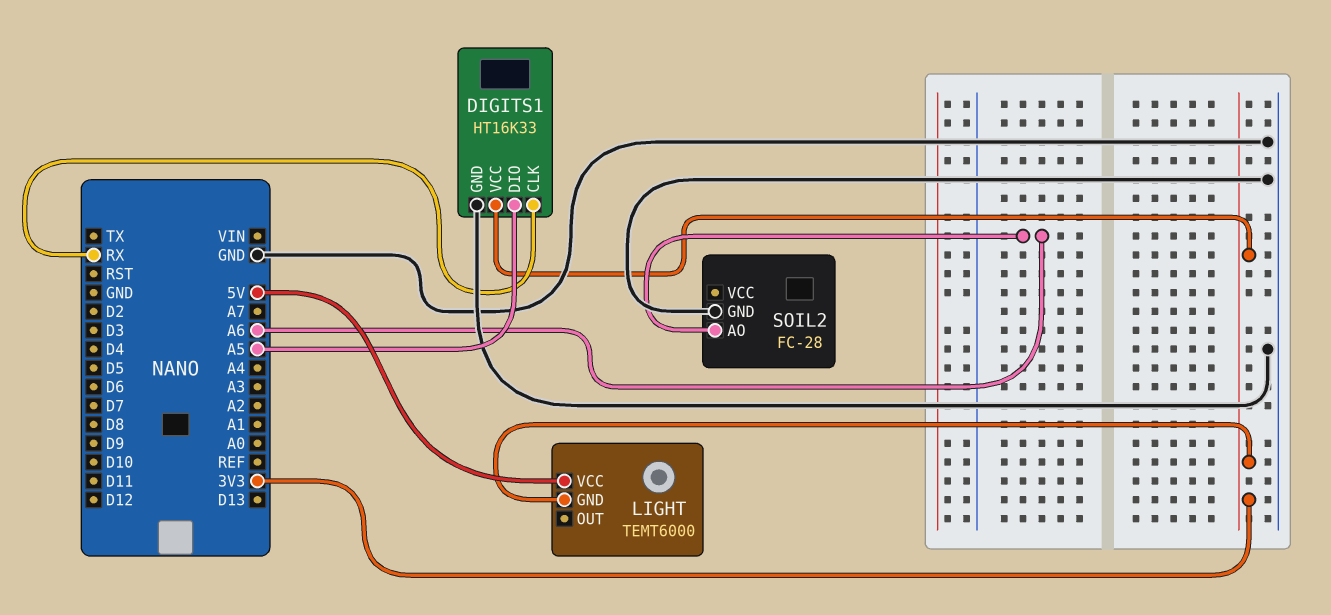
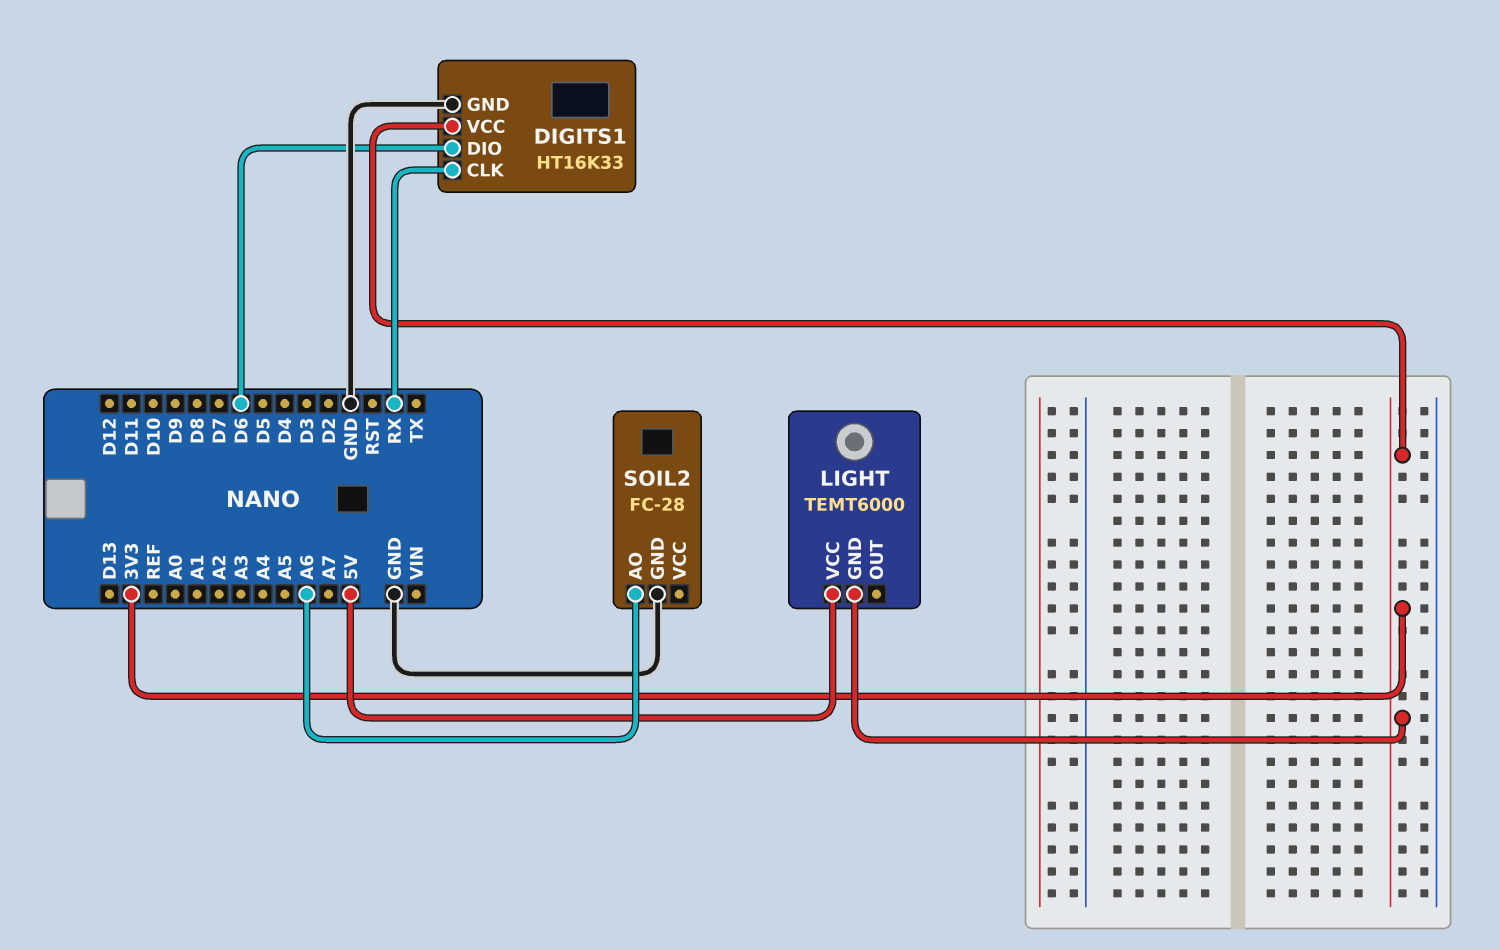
DIGITS1 pin DIO: A5 -> D6

